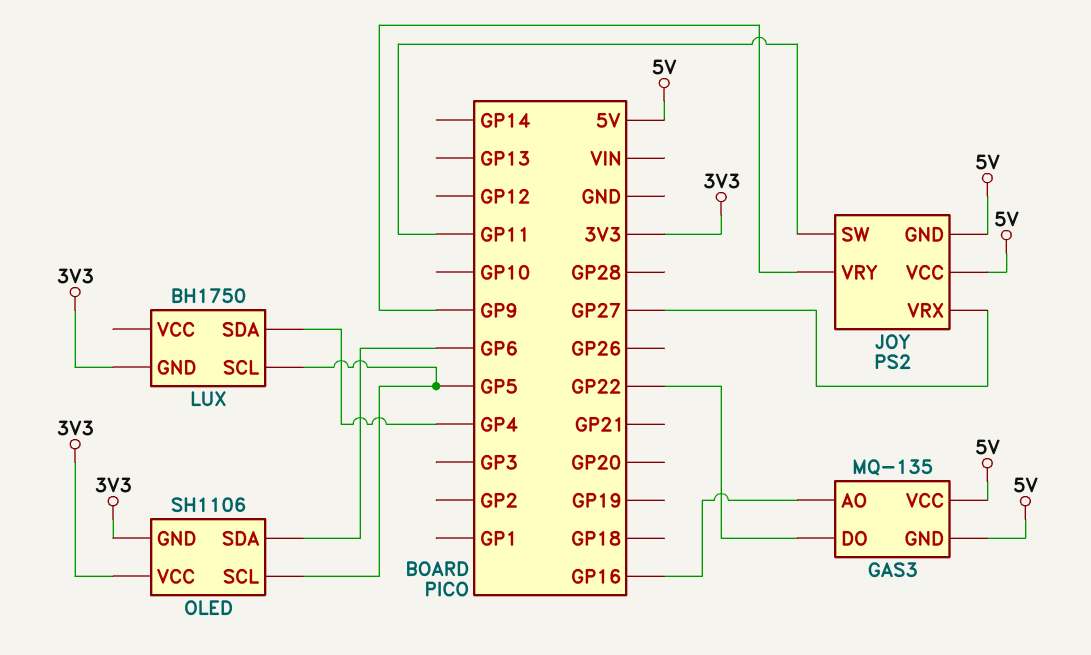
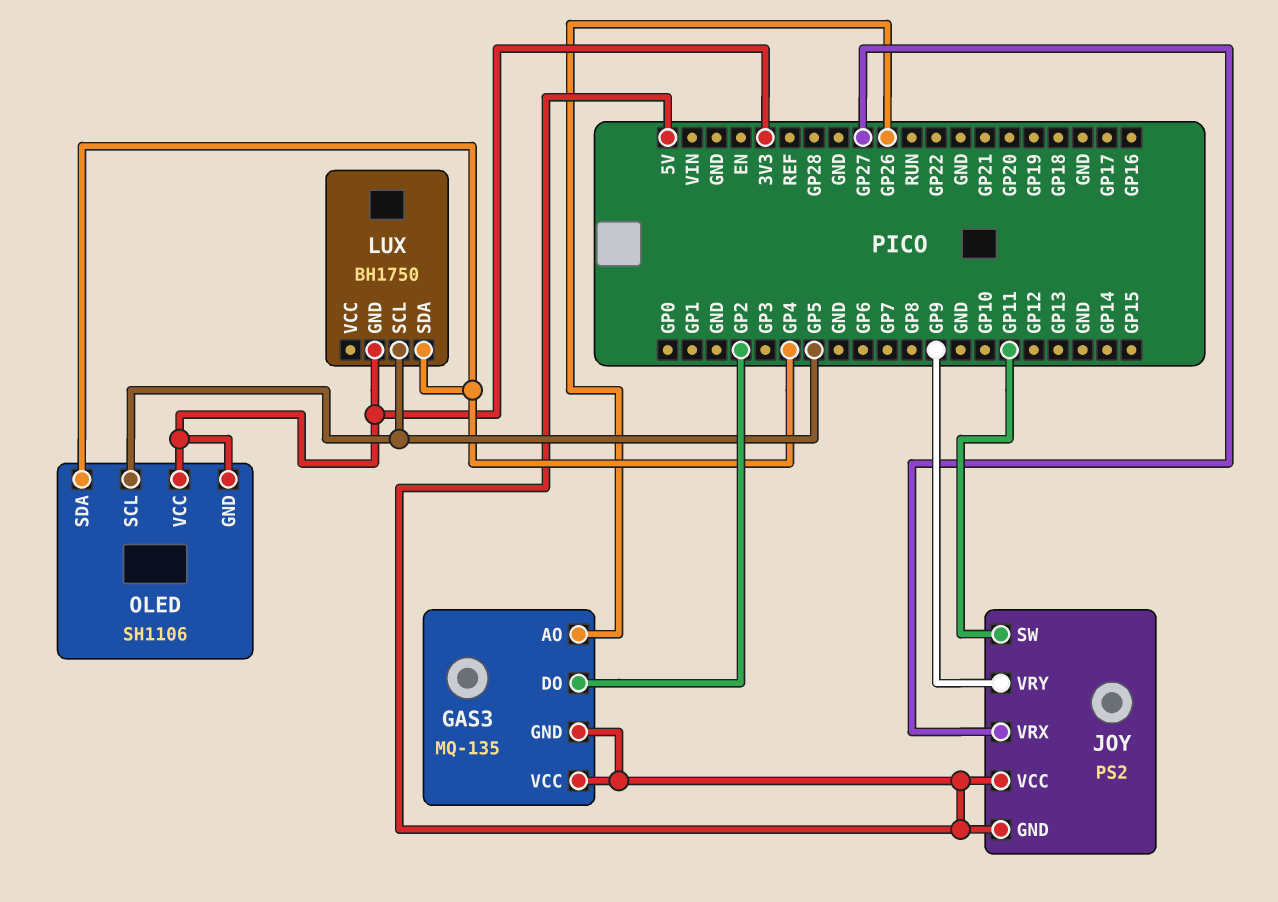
GAS3 pin AO: GP16 -> GP26
GAS3 pin DO: GP22 -> GP2
OLED pin SDA: GP6 -> GP4

